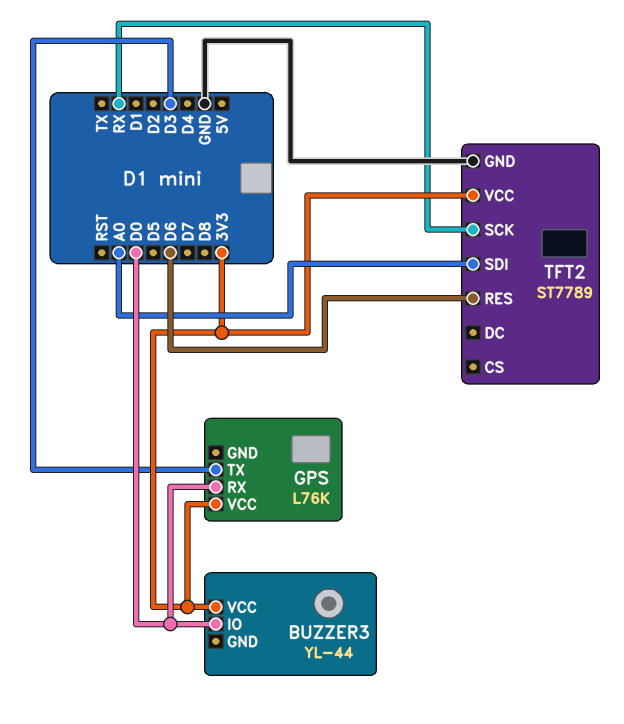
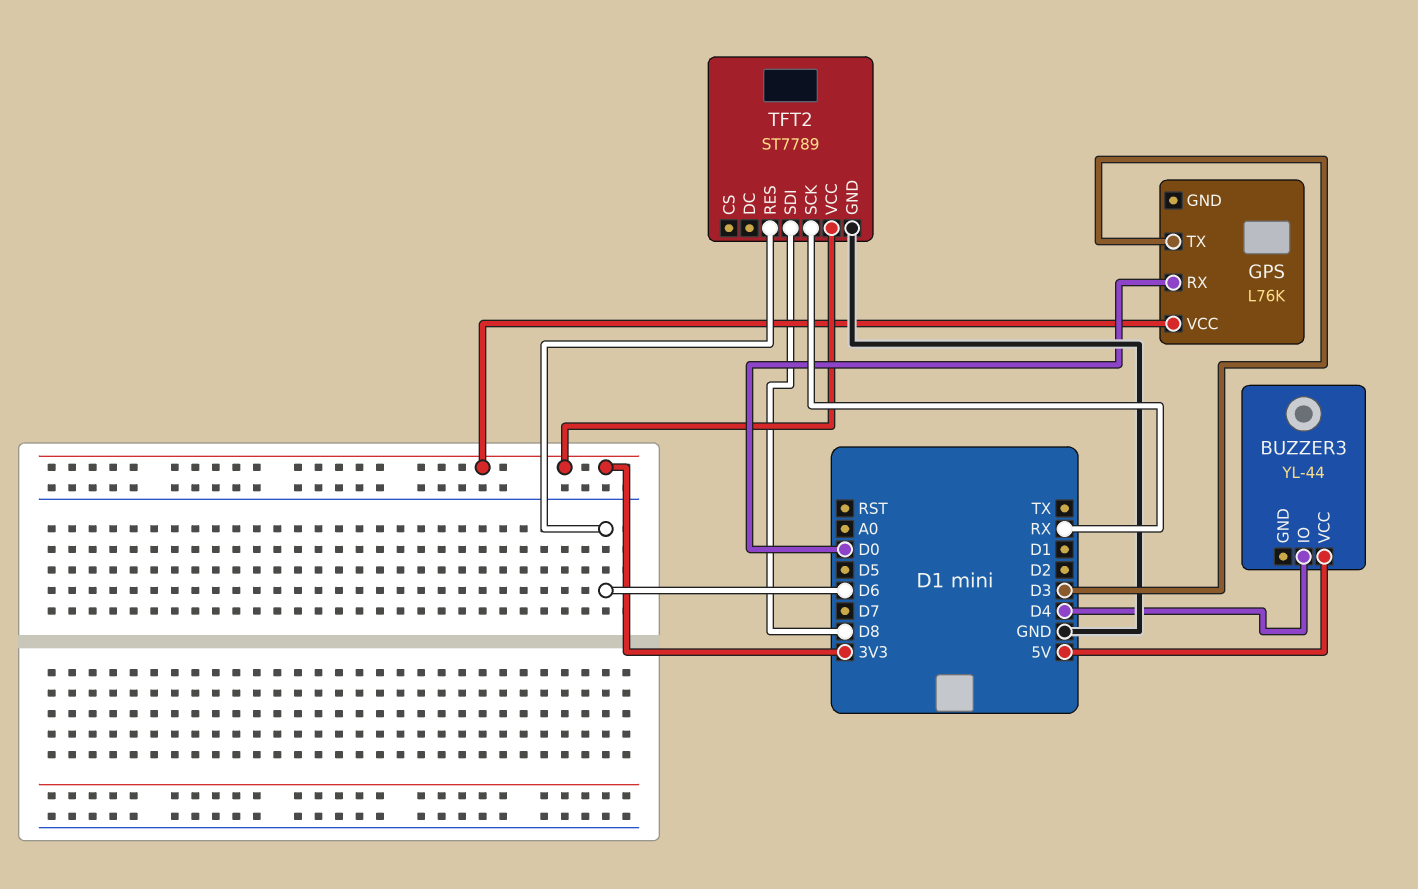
BUZZER3 pin IO: D0 -> D4
BUZZER3 pin VCC: 3V3 -> 5V
TFT2 pin SDI: A0 -> D8

